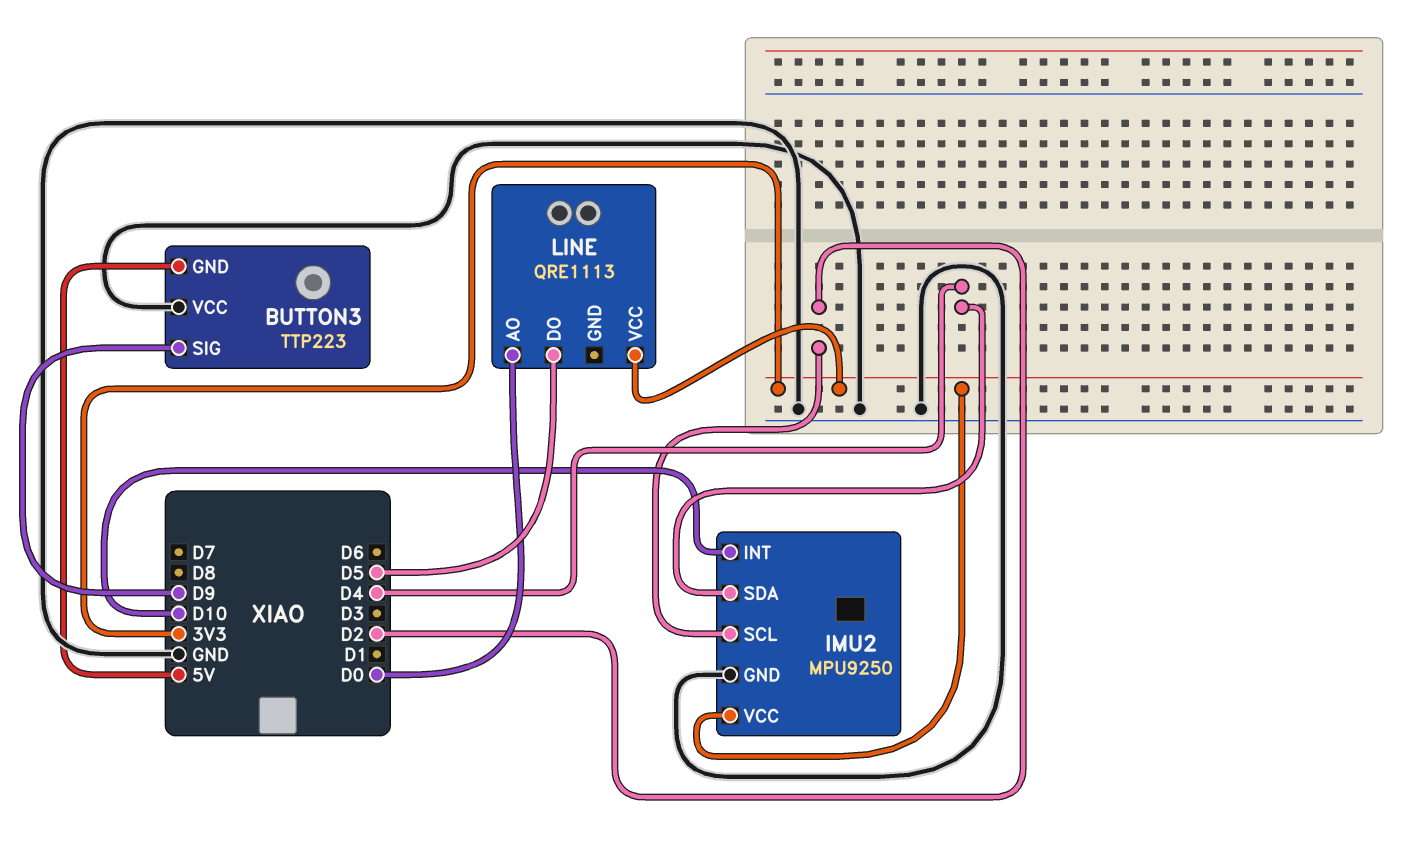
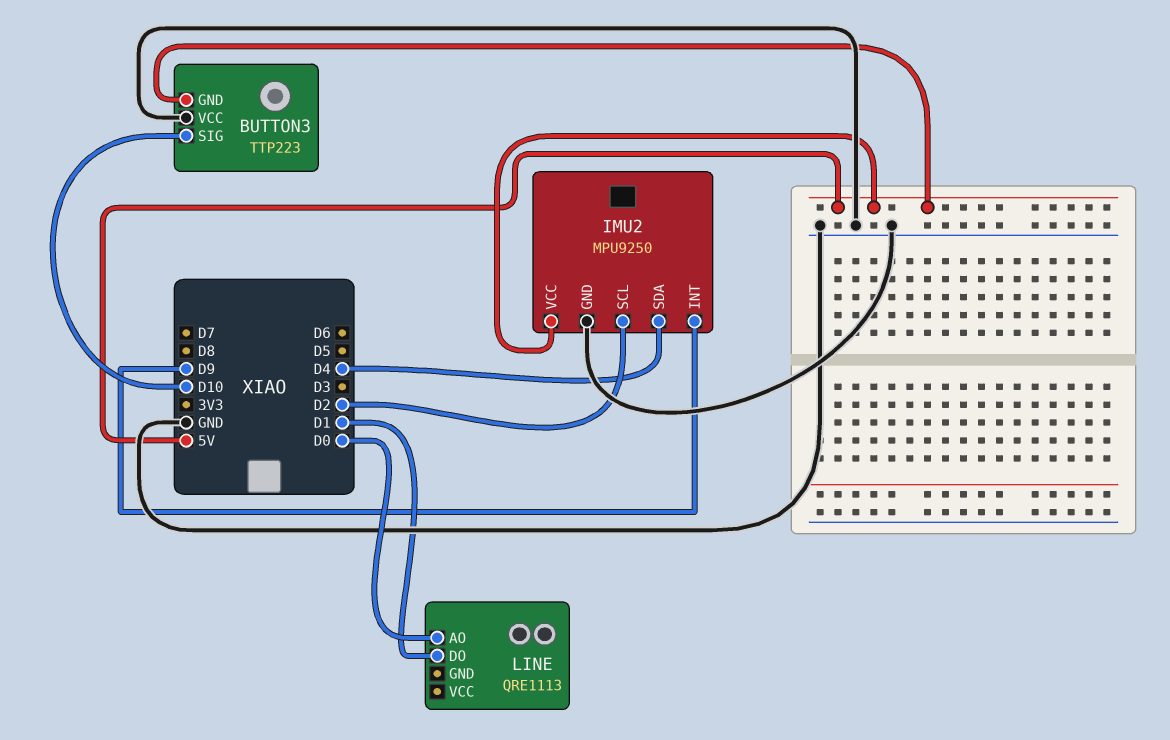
BUTTON3 pin SIG: D9 -> D10
IMU2 pin INT: D10 -> D9
IMU2 pin VCC: 3V3 -> 5V
LINE pin DO: D5 -> D1
LINE pin VCC: 3V3 -> none

